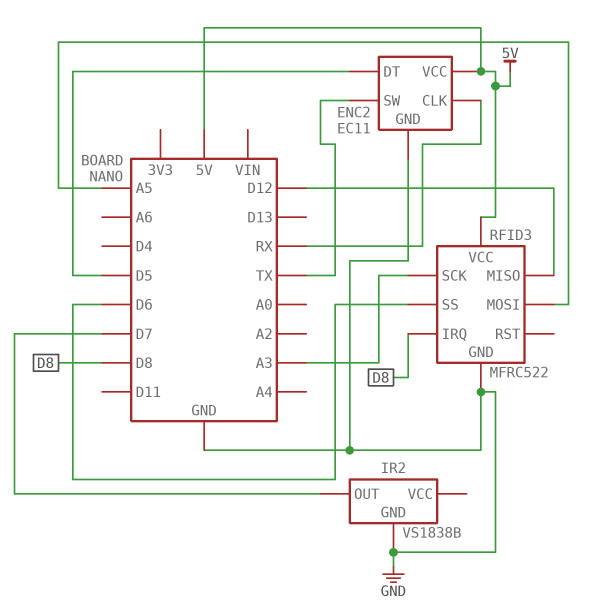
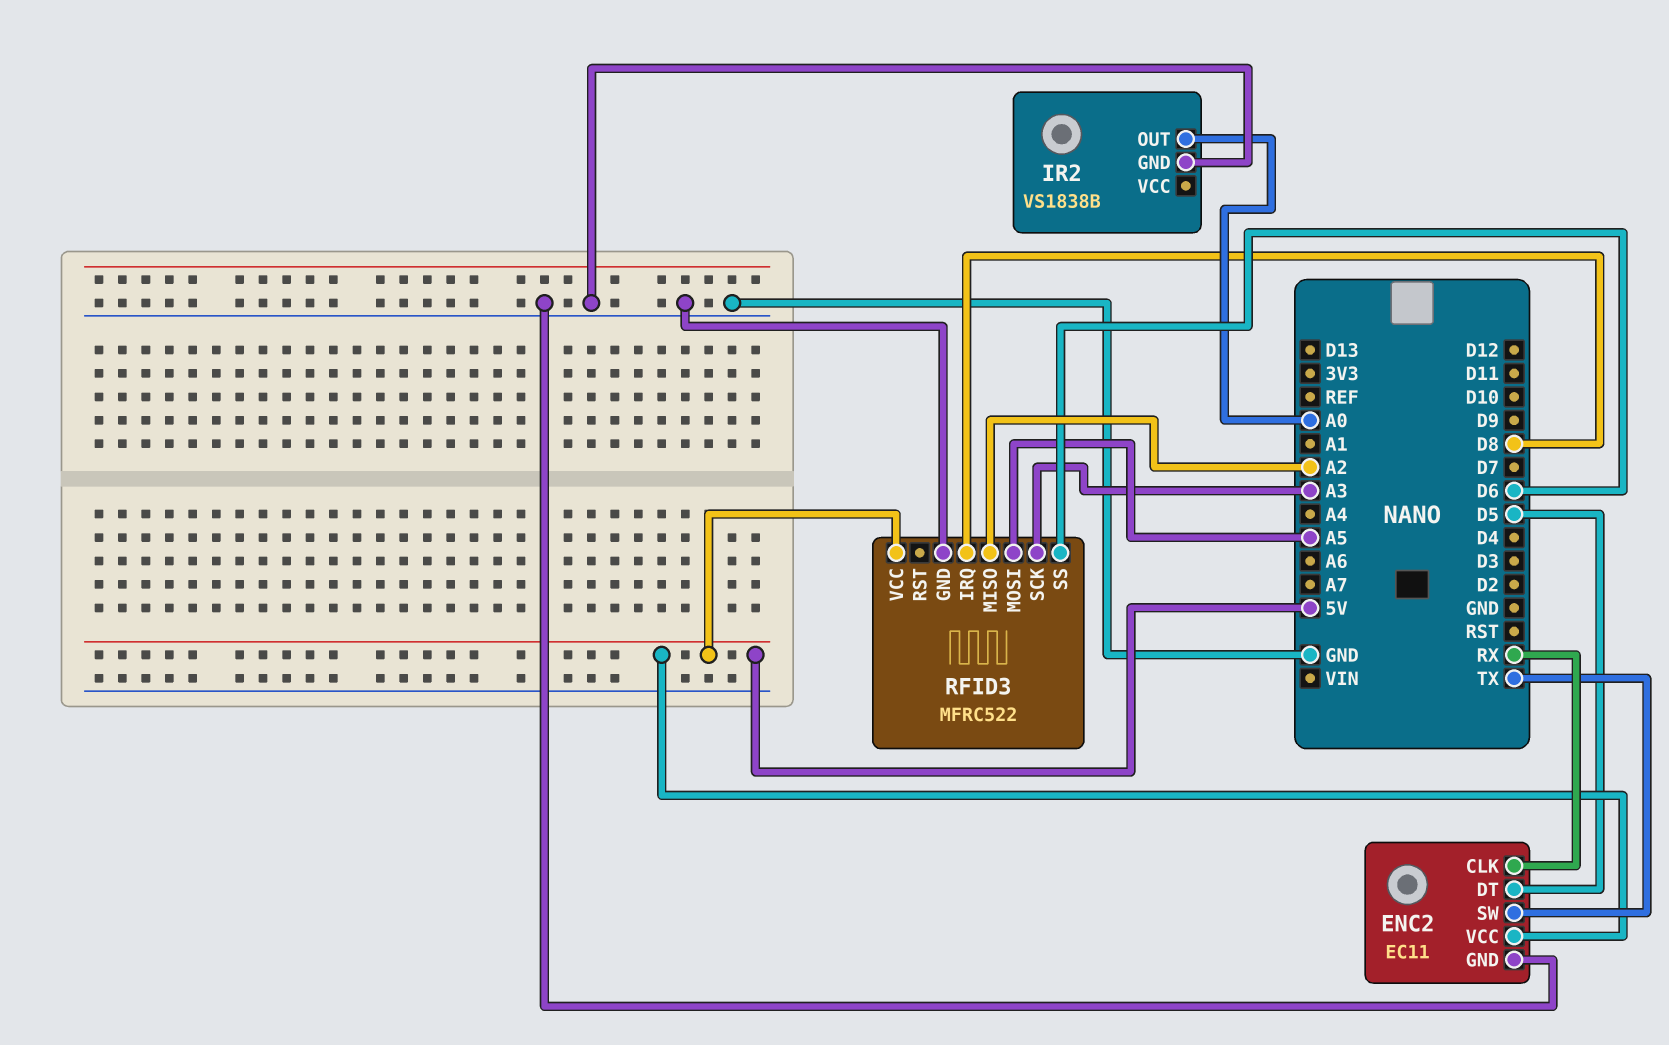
IR2 pin OUT: D7 -> A0
RFID3 pin MISO: D12 -> A2

